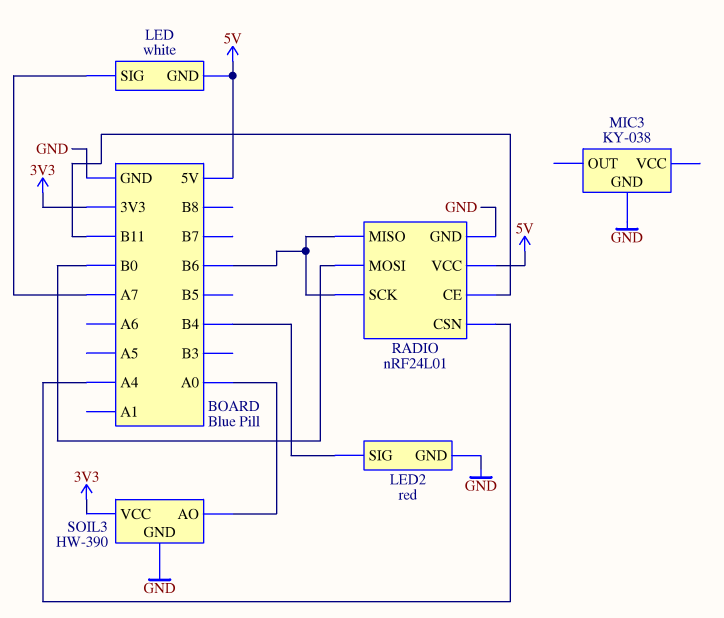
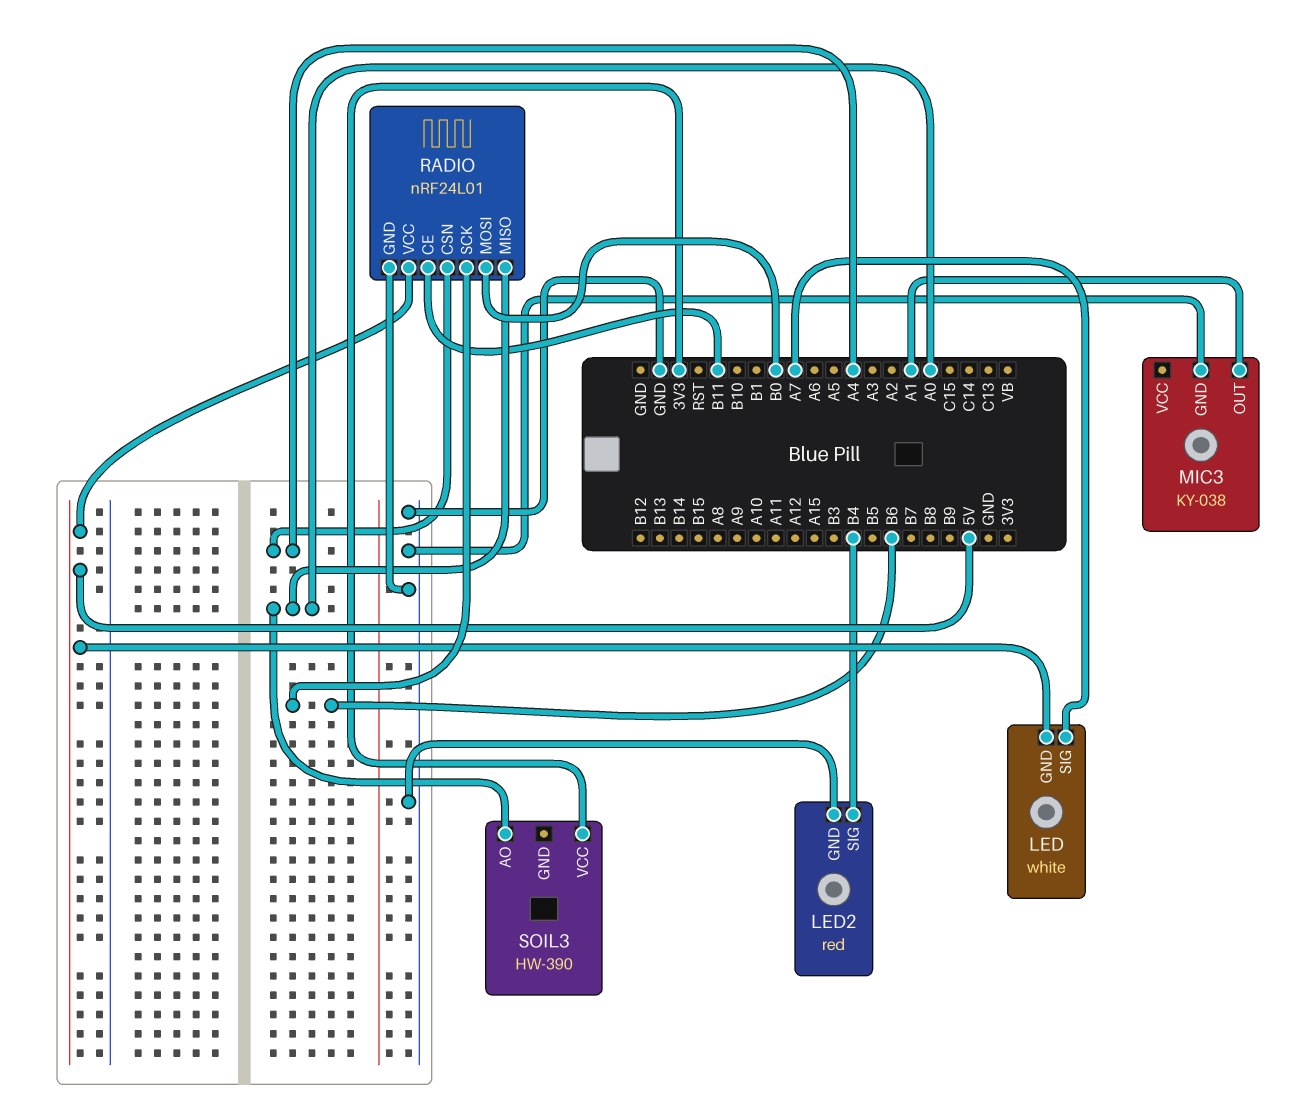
MIC3 pin OUT: none -> A1
RADIO pin MISO: B6 -> A0
SOIL3 pin GND: GND -> none

